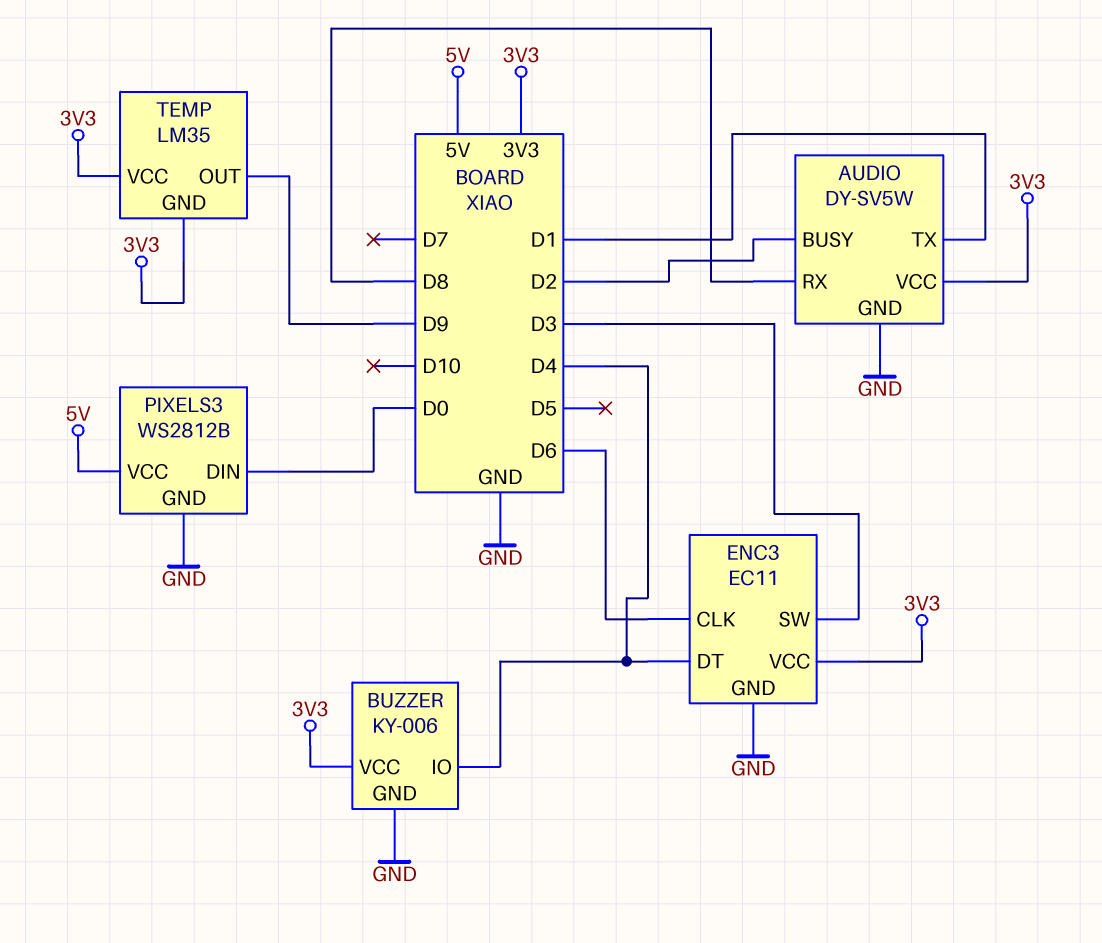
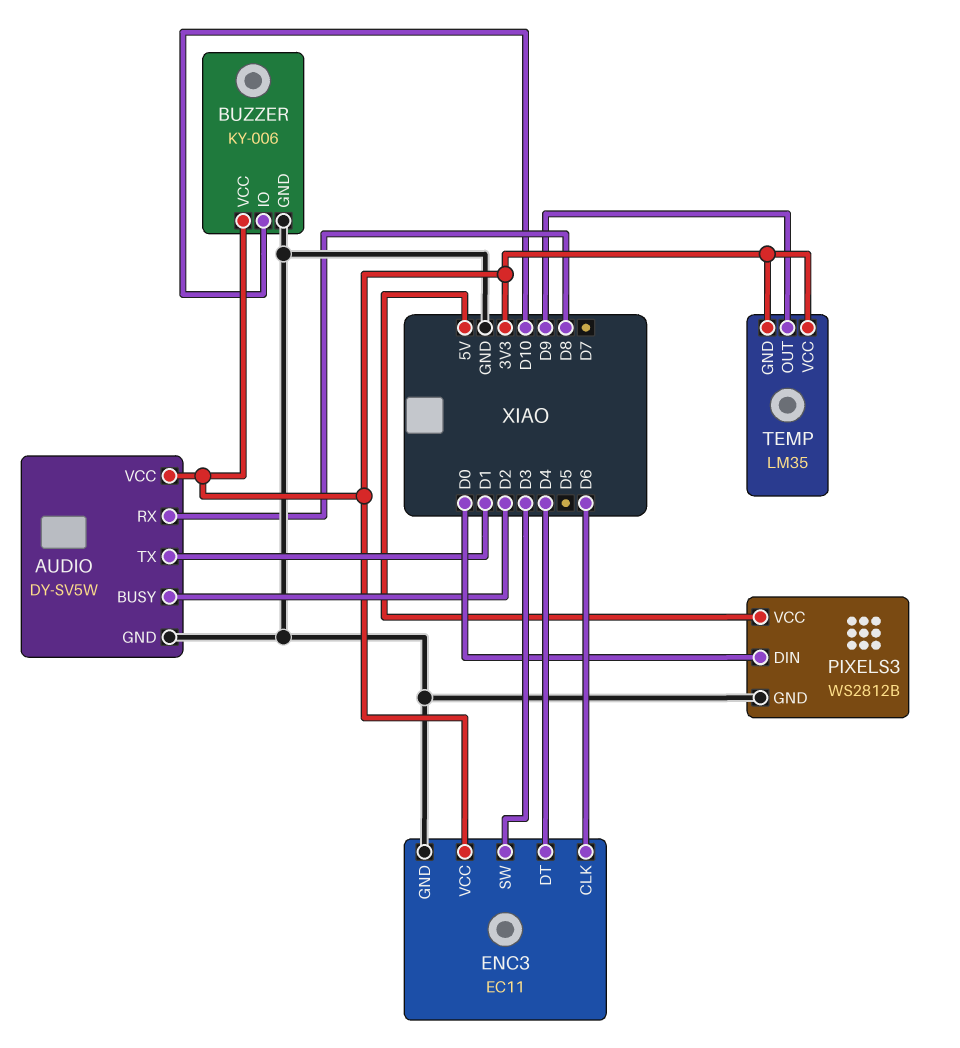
BUZZER pin IO: D4 -> D10

